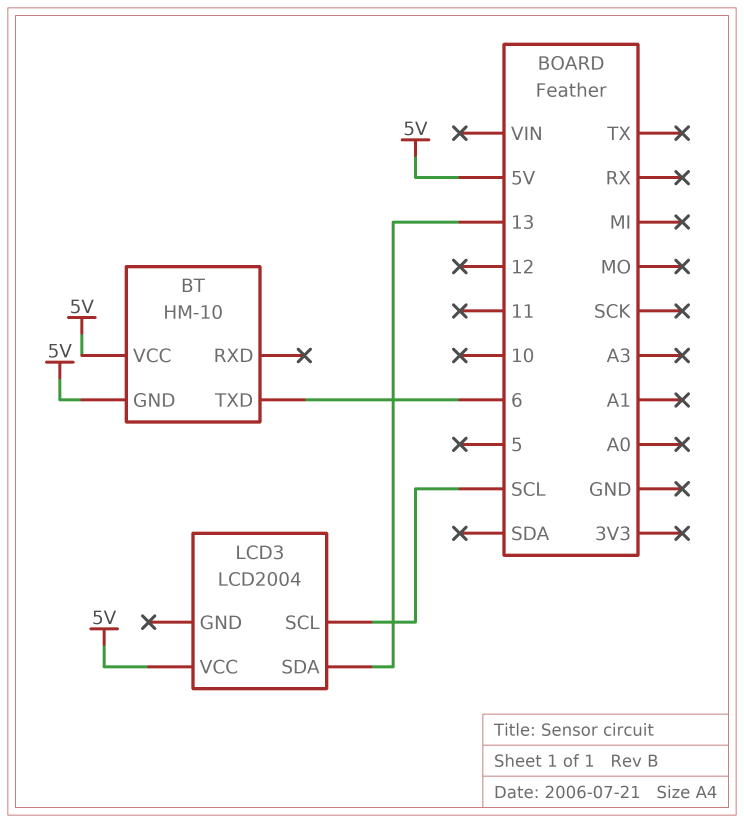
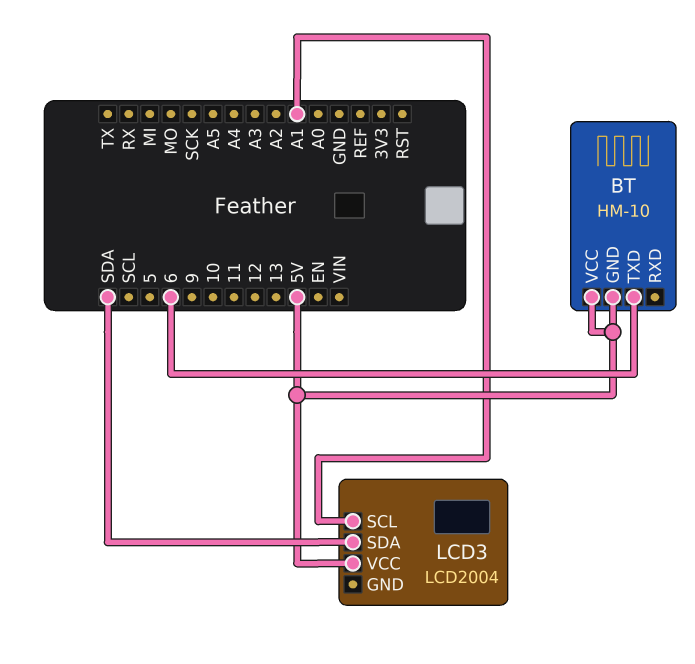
LCD3 pin SCL: SCL -> A1
LCD3 pin SDA: 13 -> SDA

